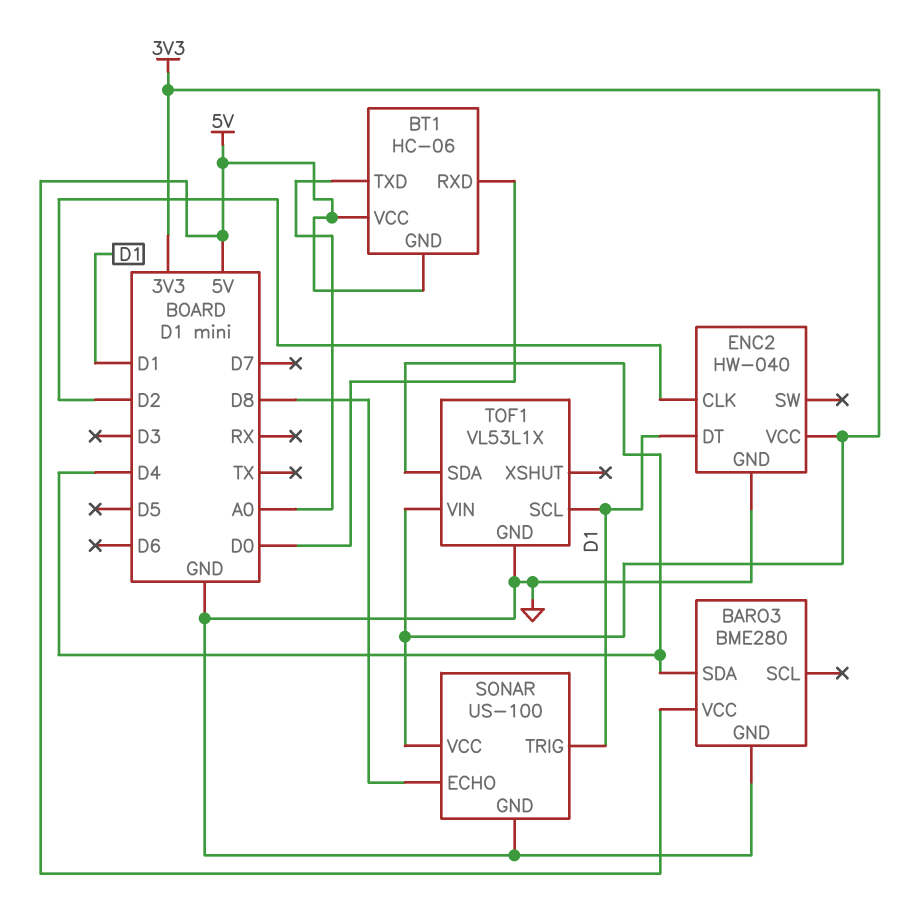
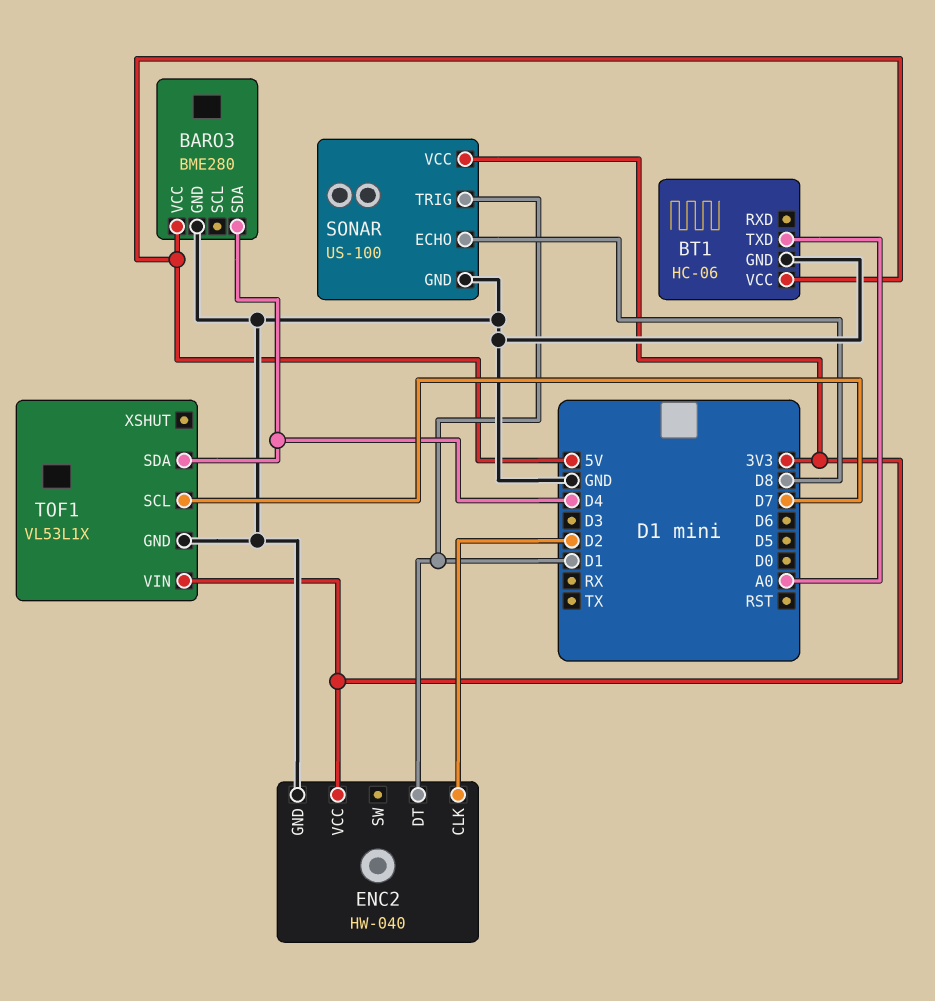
BT1 pin GND: 5V -> GND
BT1 pin RXD: D0 -> none
TOF1 pin SCL: D1 -> D7

